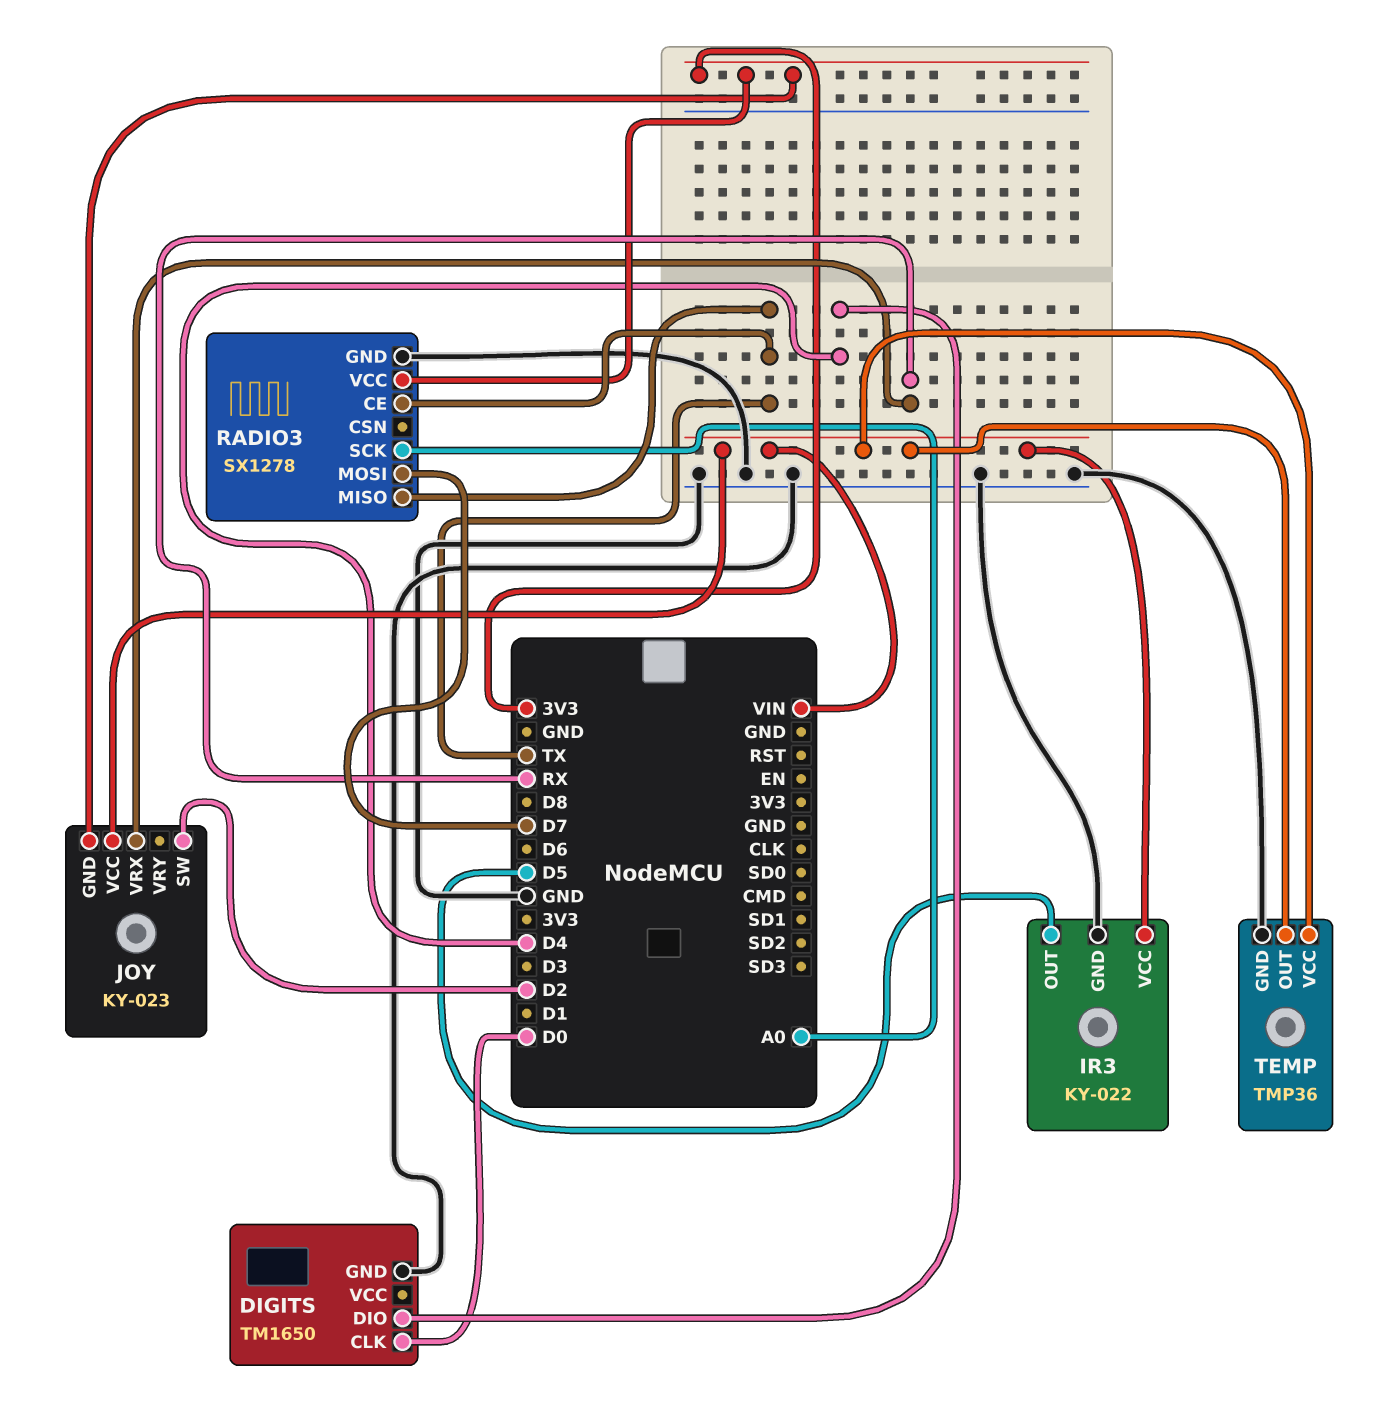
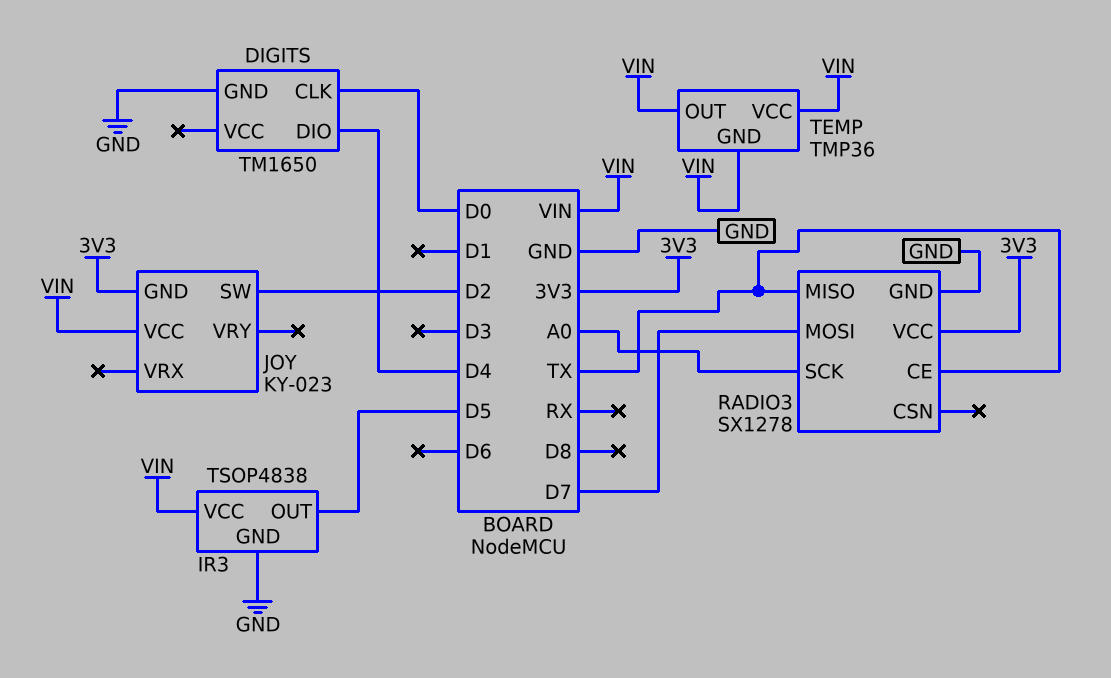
IR3: KY-022 -> TSOP4838
JOY pin VRX: RX -> none
TEMP pin GND: GND -> VIN

